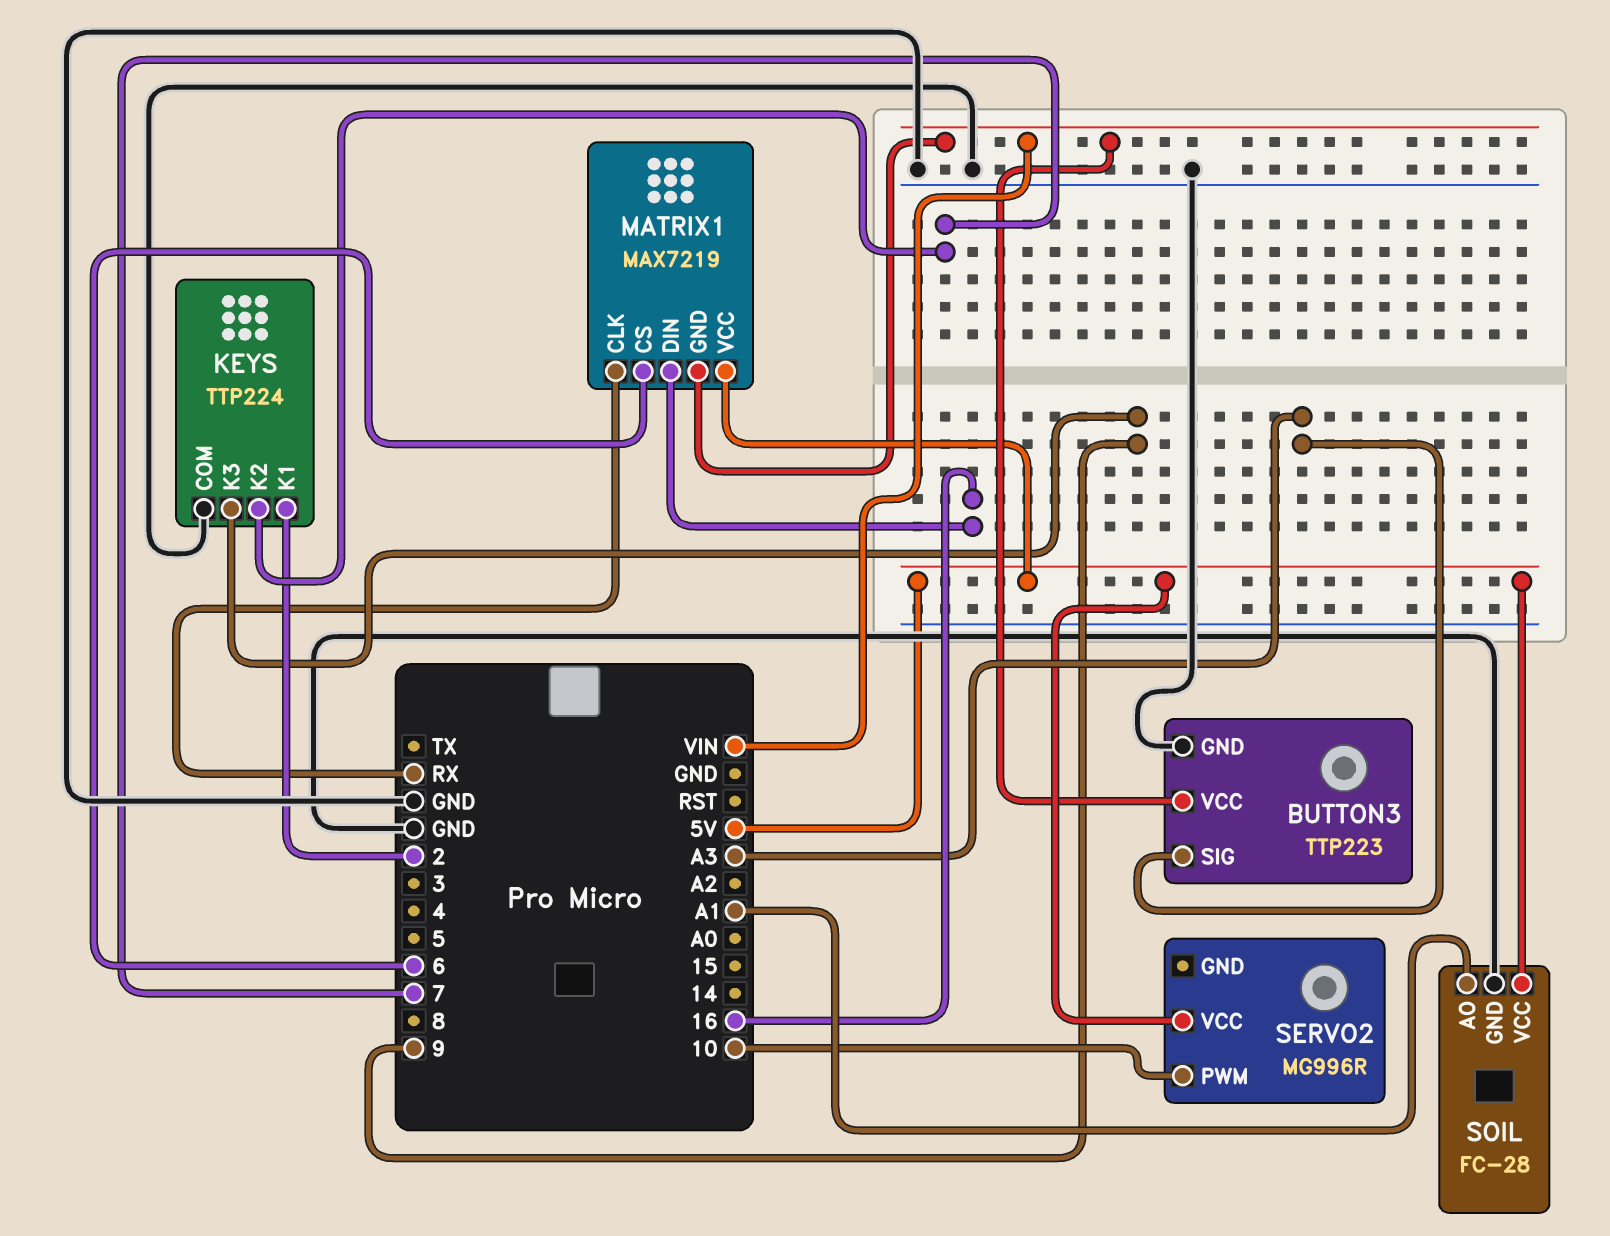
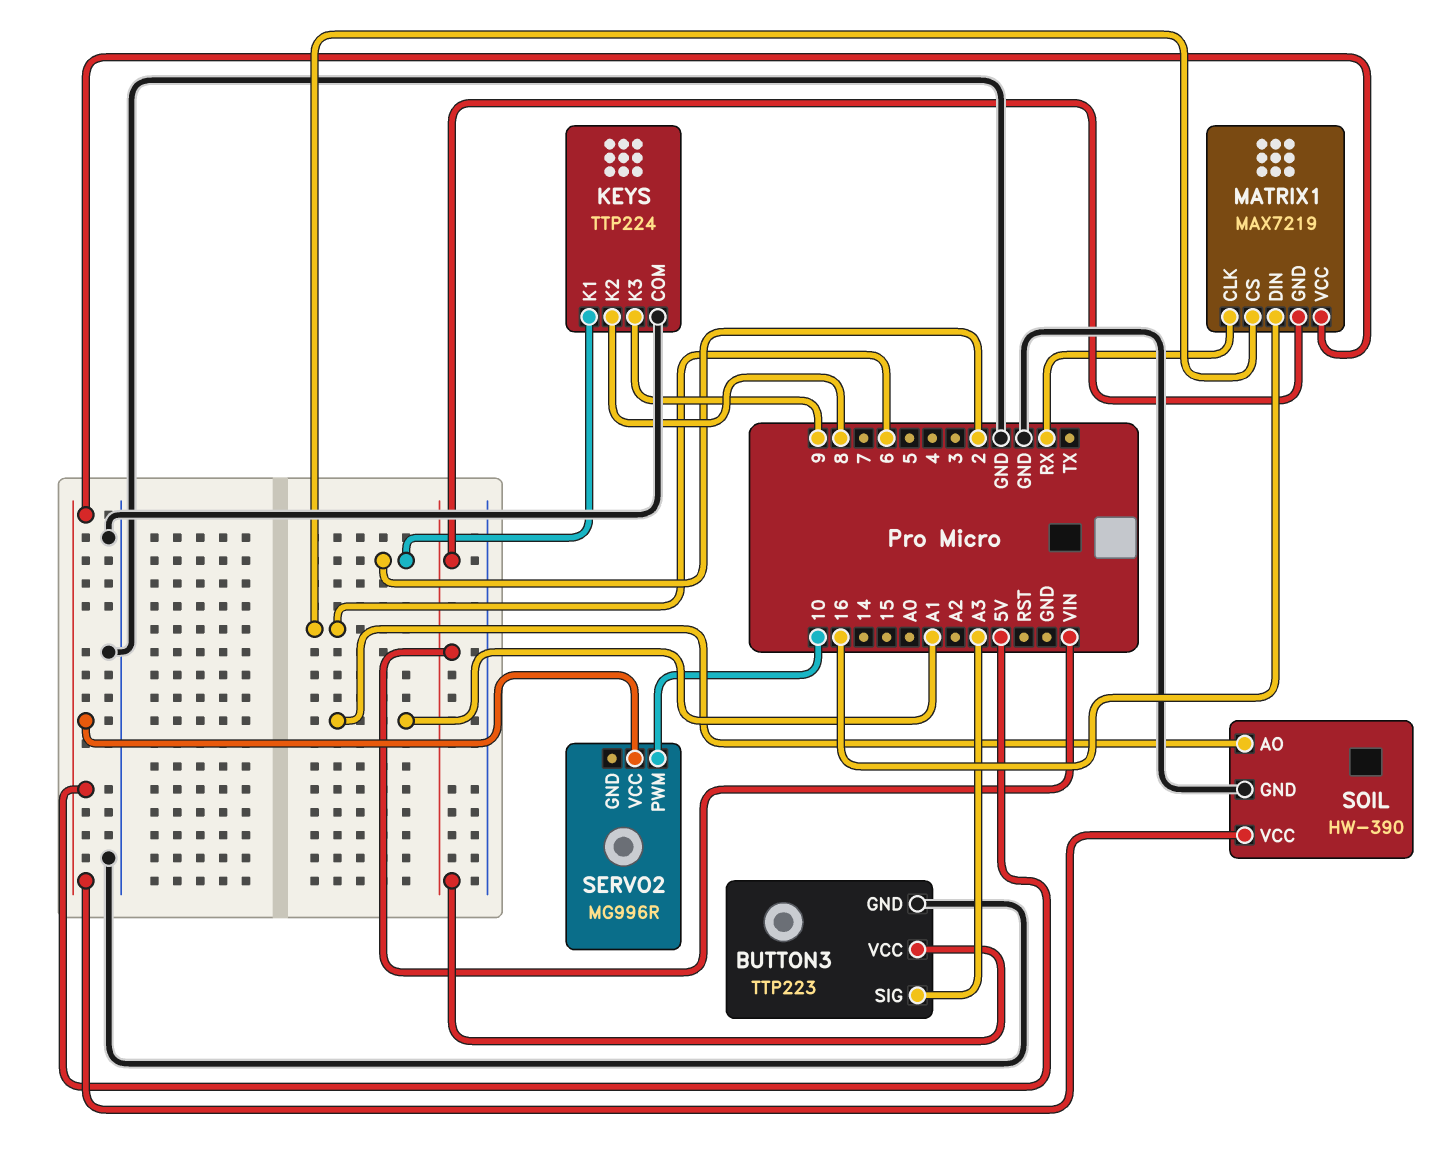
KEYS pin K2: 7 -> 8
SOIL: FC-28 -> HW-390

